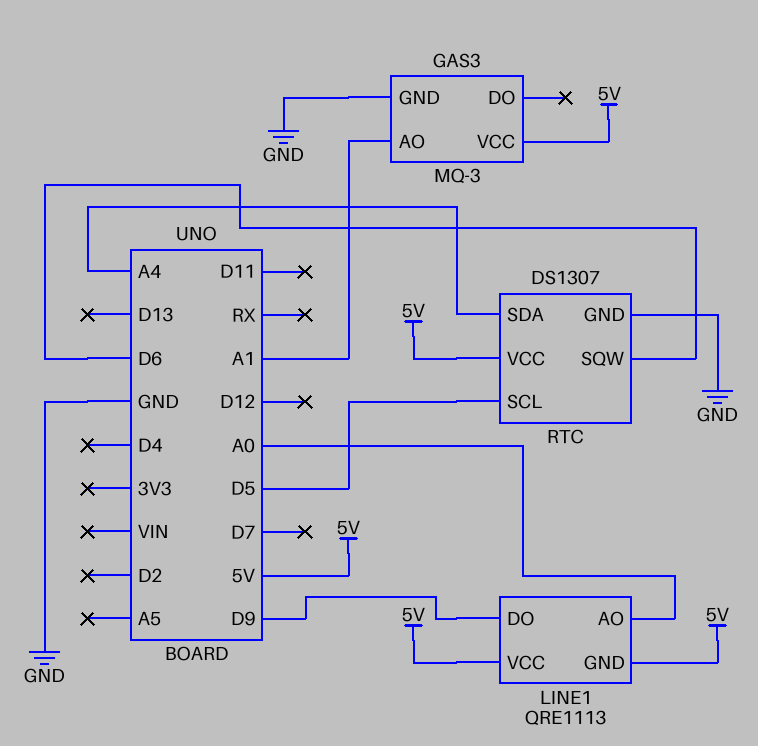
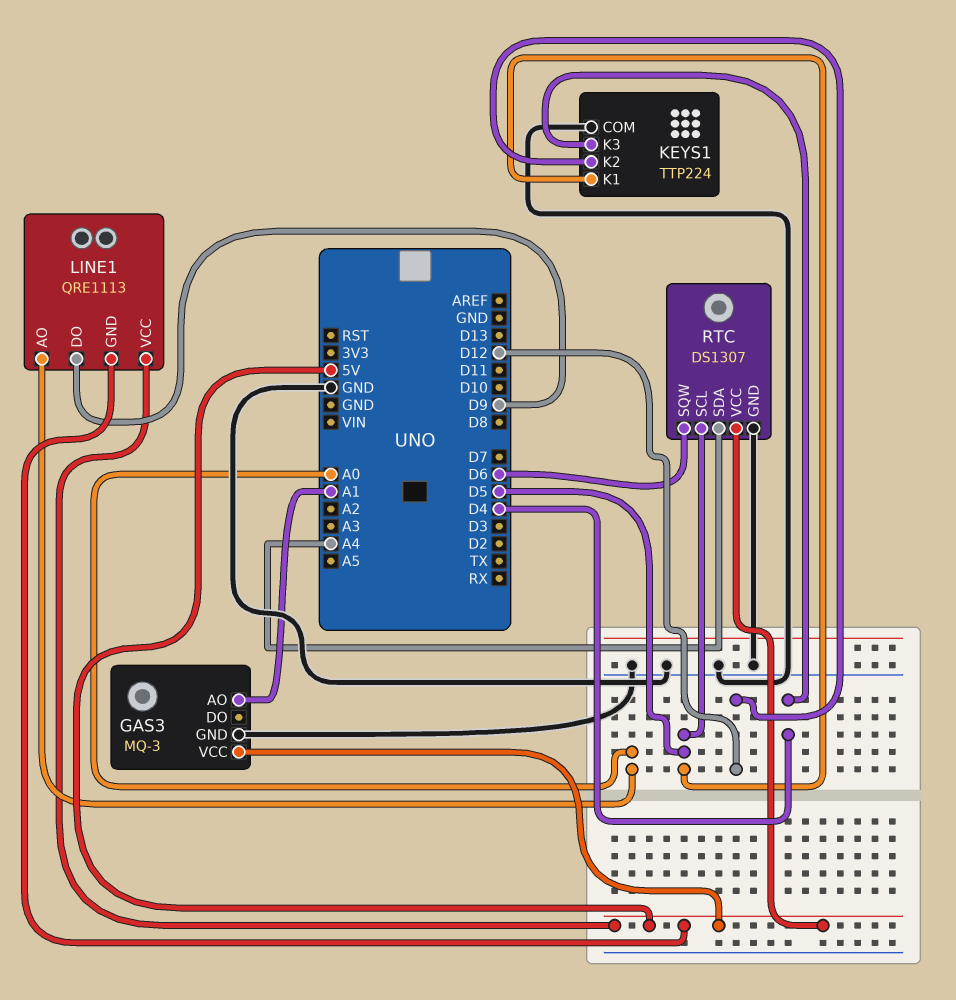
KEYS1: none -> TTP224
KEYS1 pin COM: none -> GND
KEYS1 pin K1: none -> D5
KEYS1 pin K2: none -> D12
KEYS1 pin K3: none -> D4

